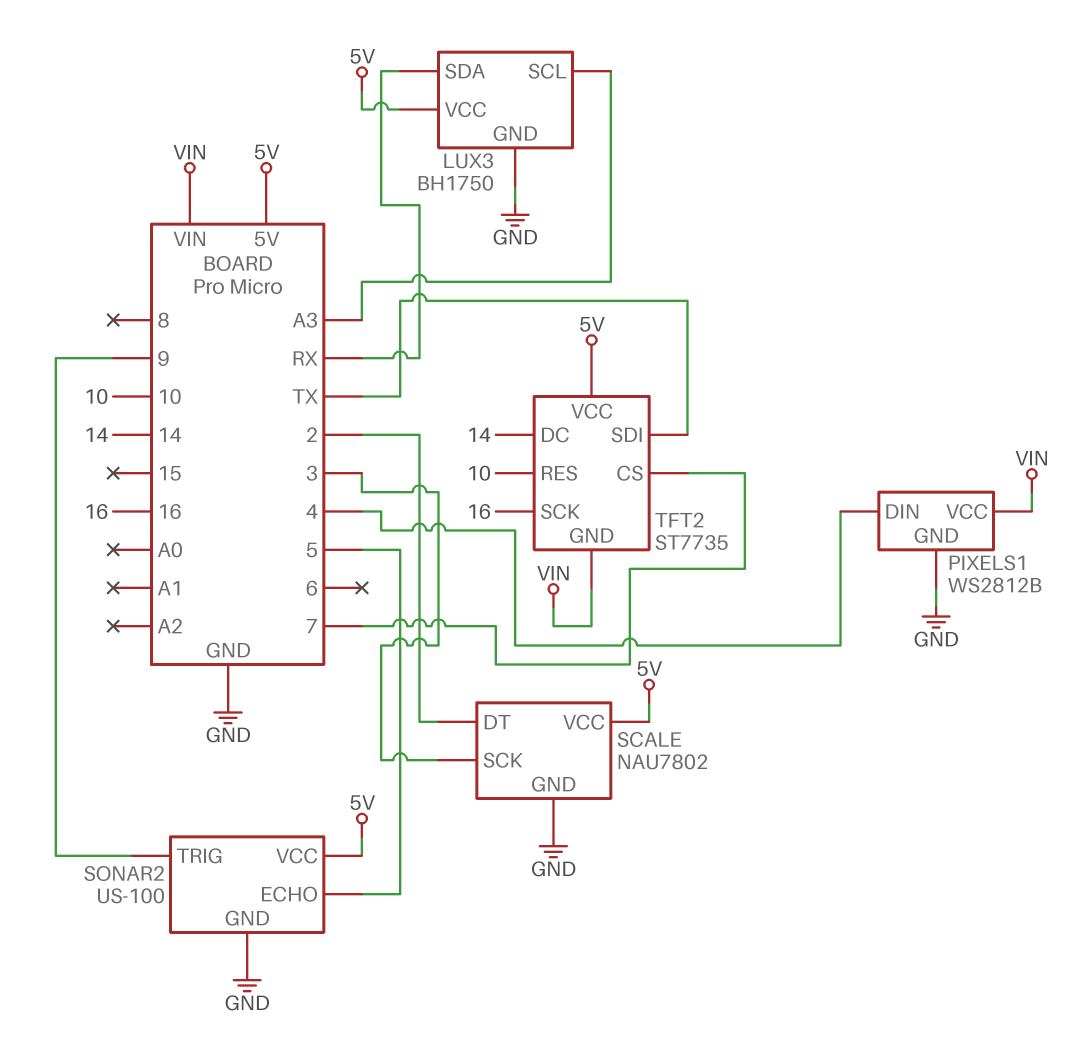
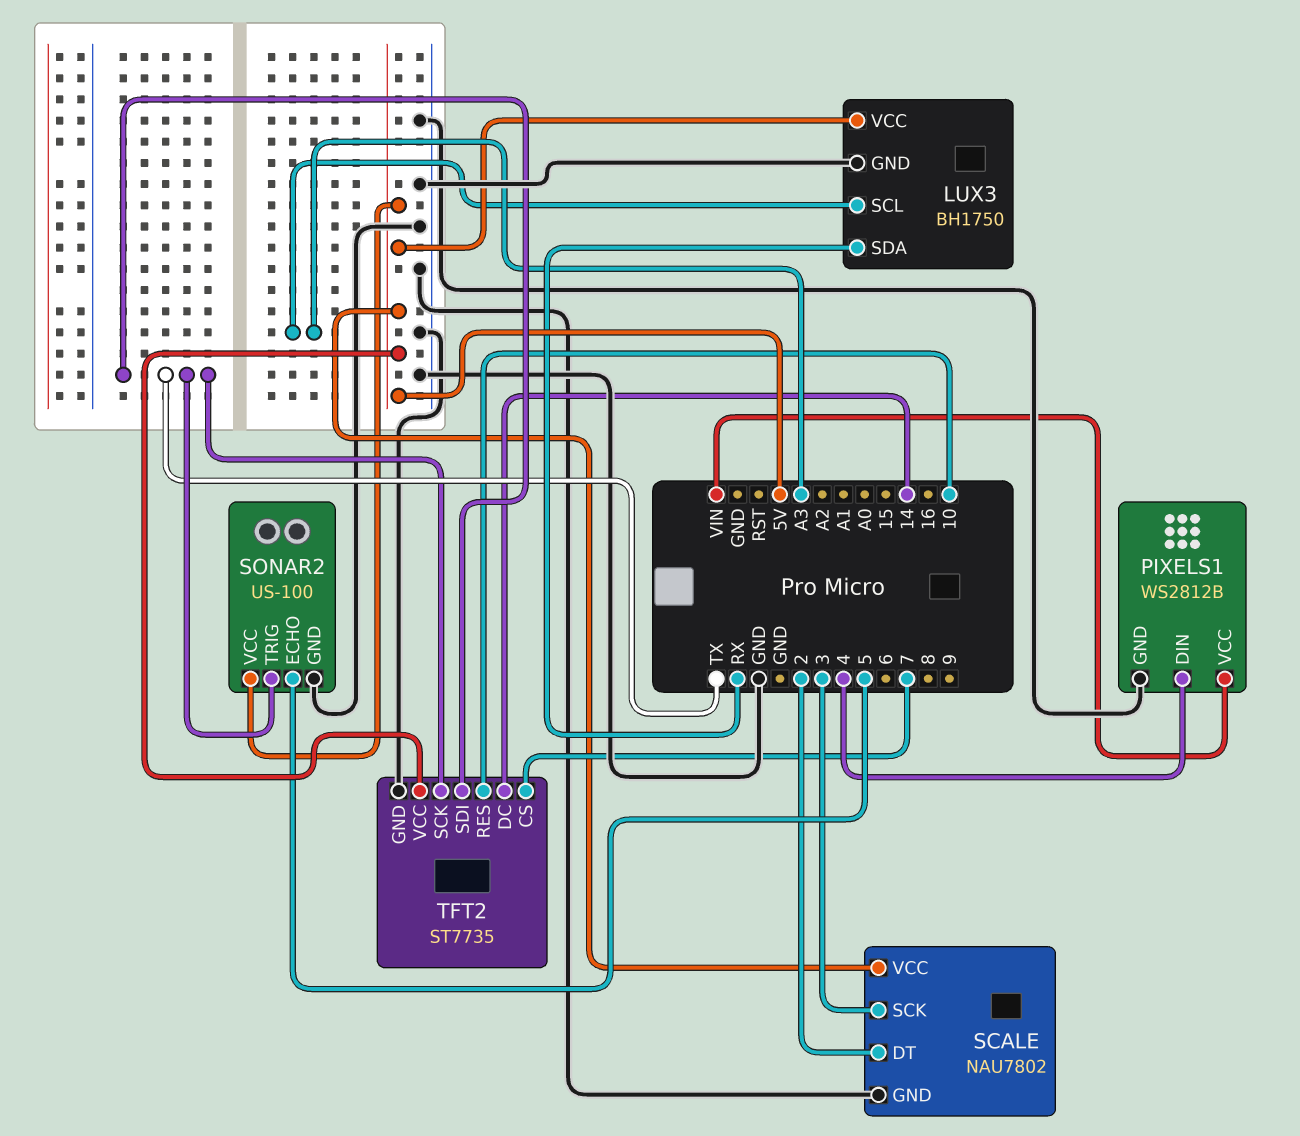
SONAR2 pin TRIG: 9 -> TX
TFT2 pin GND: VIN -> GND
TFT2 pin SCK: 16 -> TX

